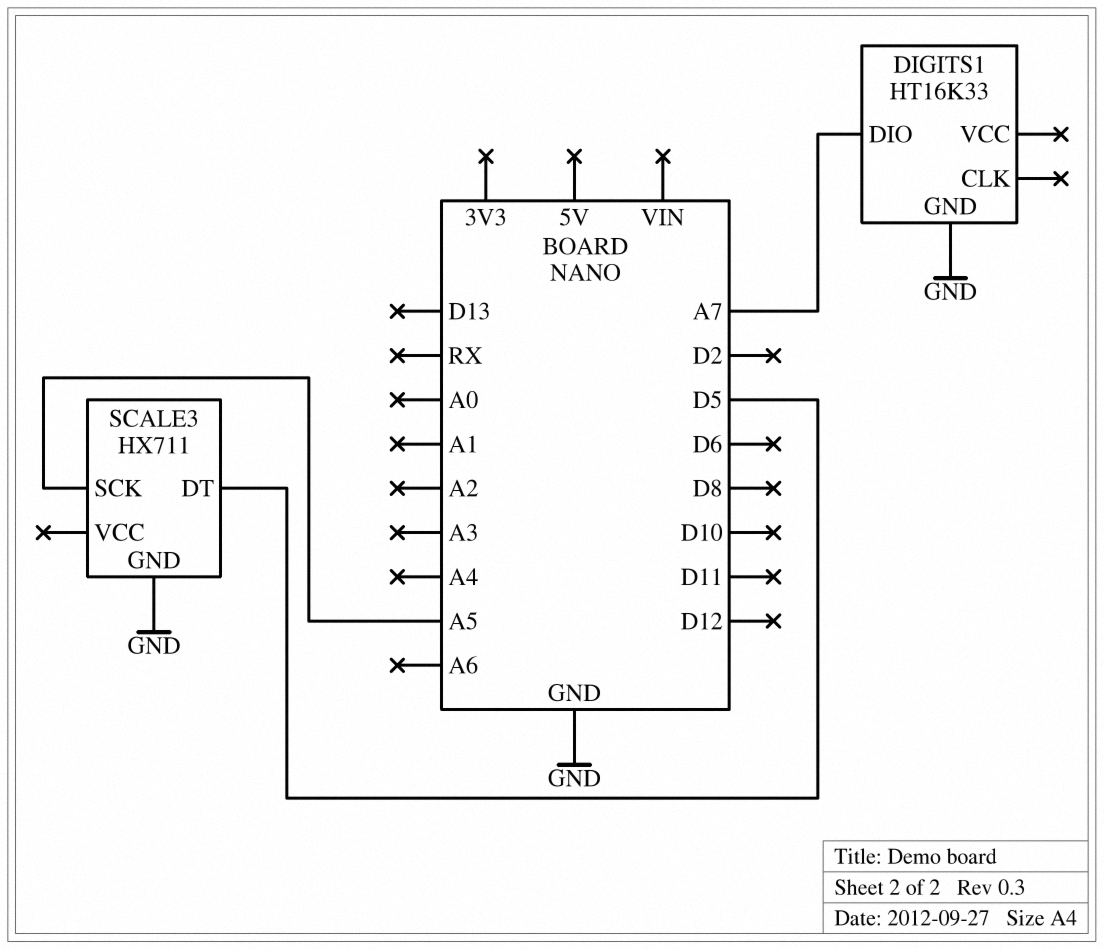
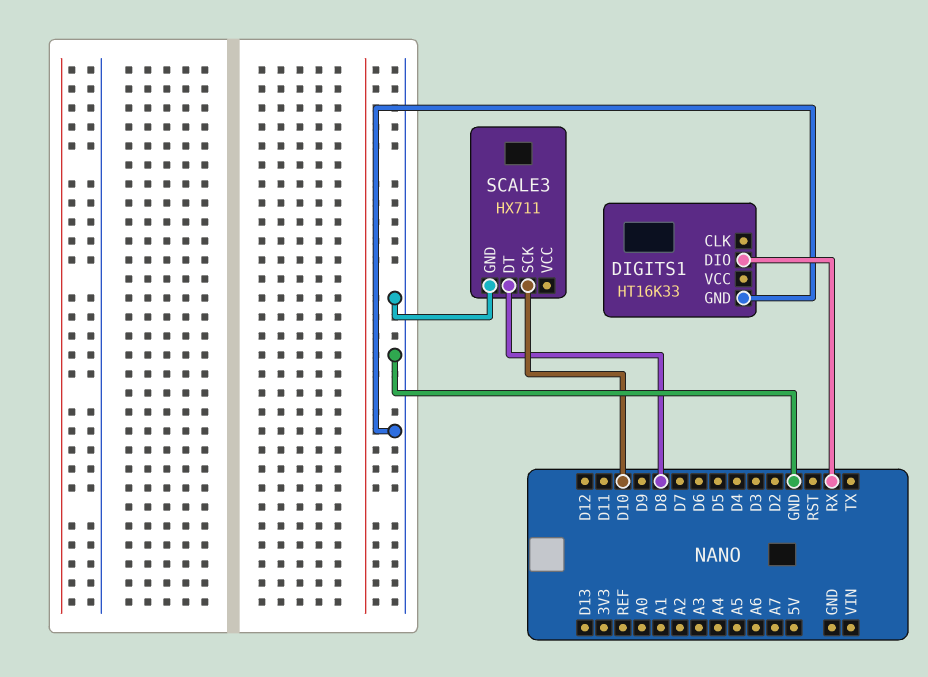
DIGITS1 pin DIO: A7 -> RX
SCALE3 pin DT: D5 -> D8
SCALE3 pin SCK: A5 -> D10

